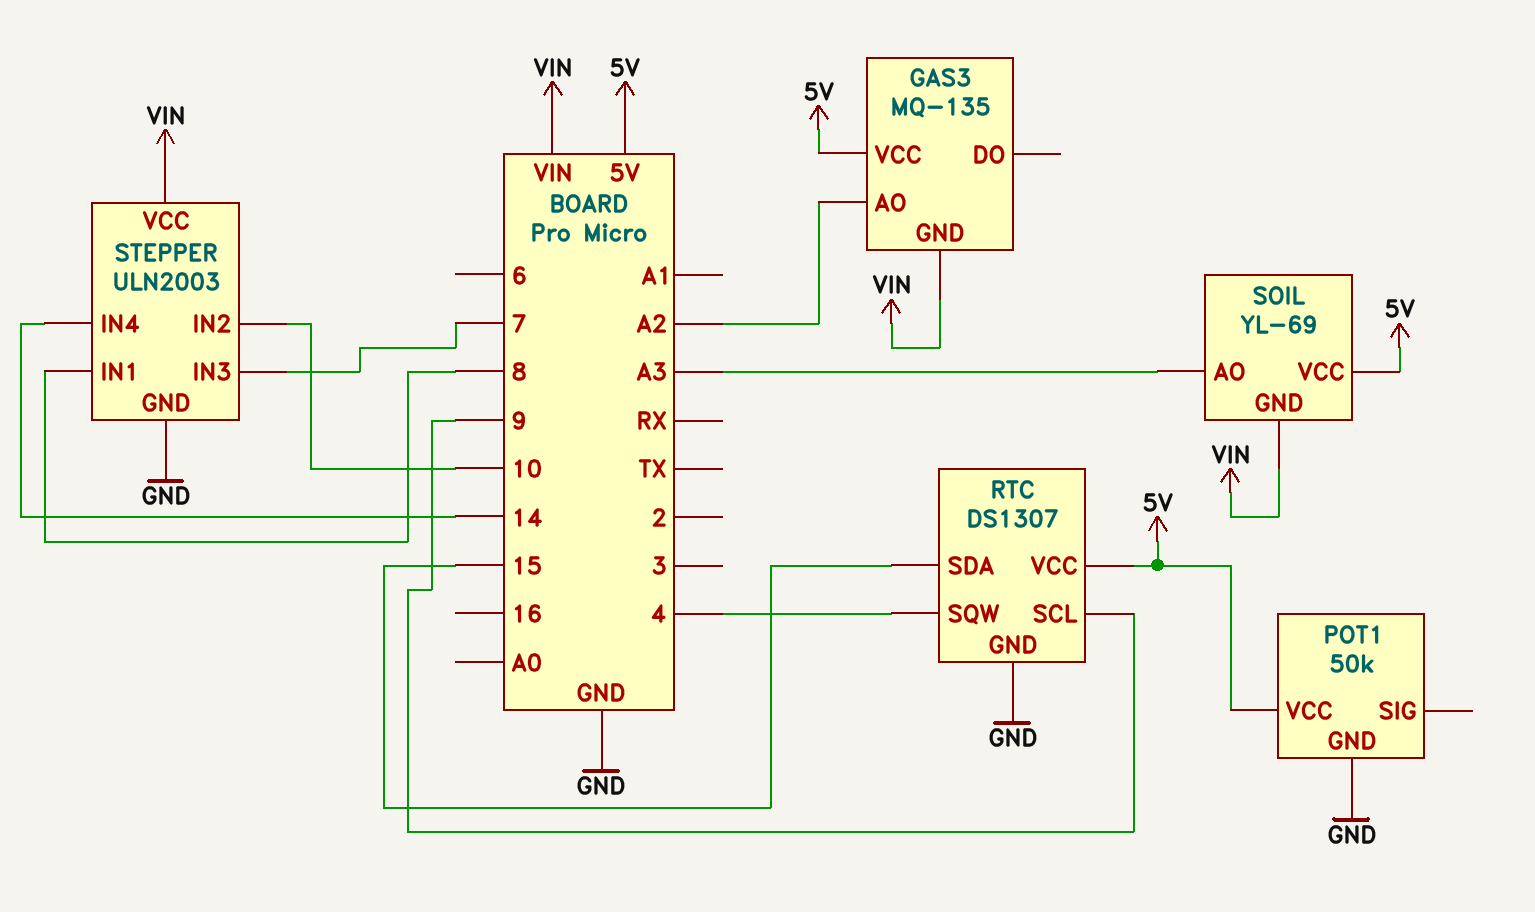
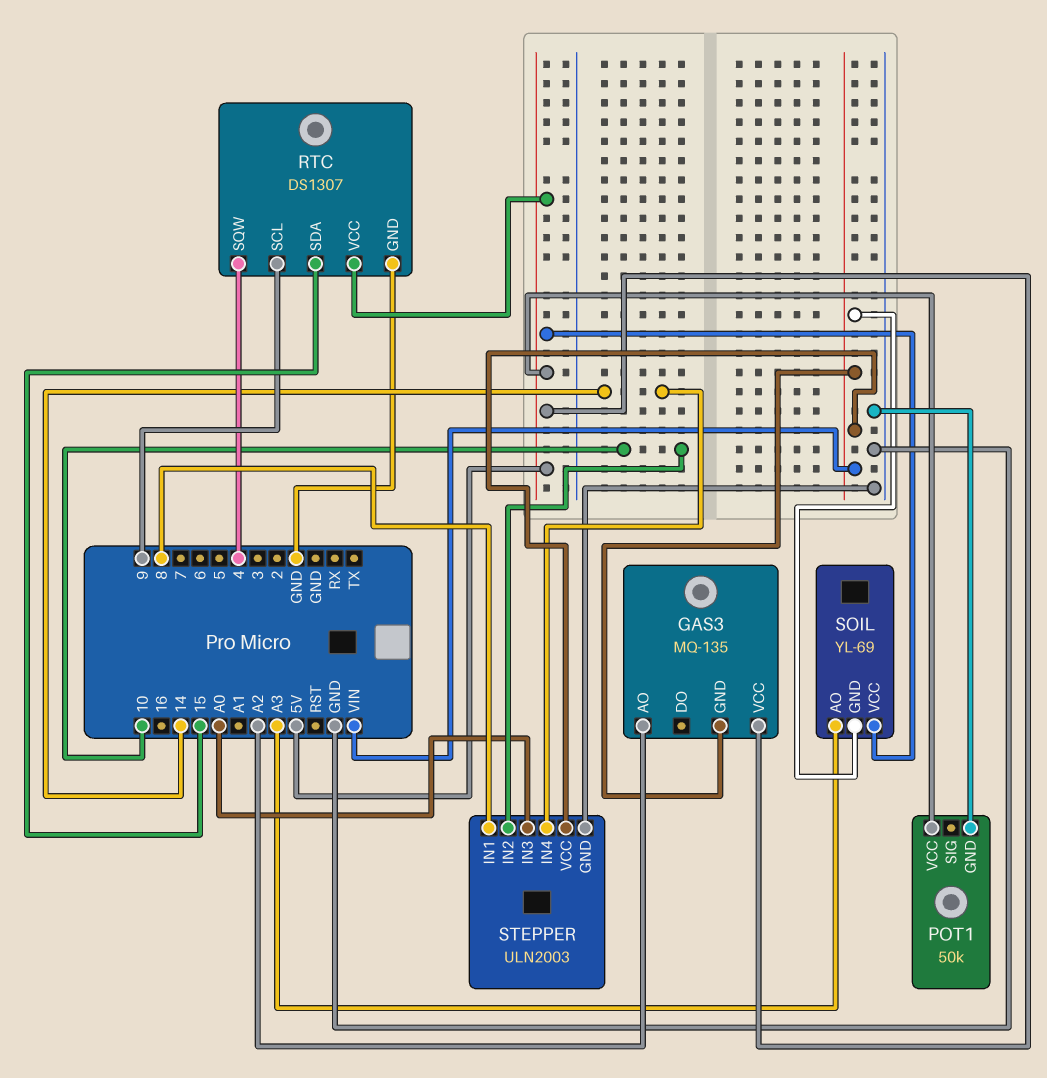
STEPPER pin IN3: 7 -> A0

